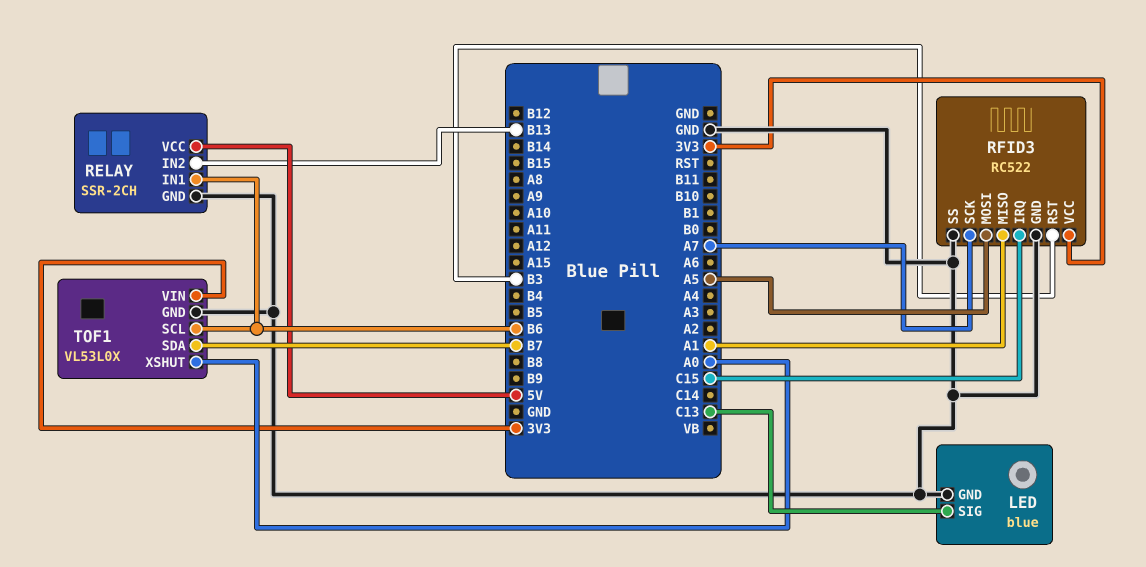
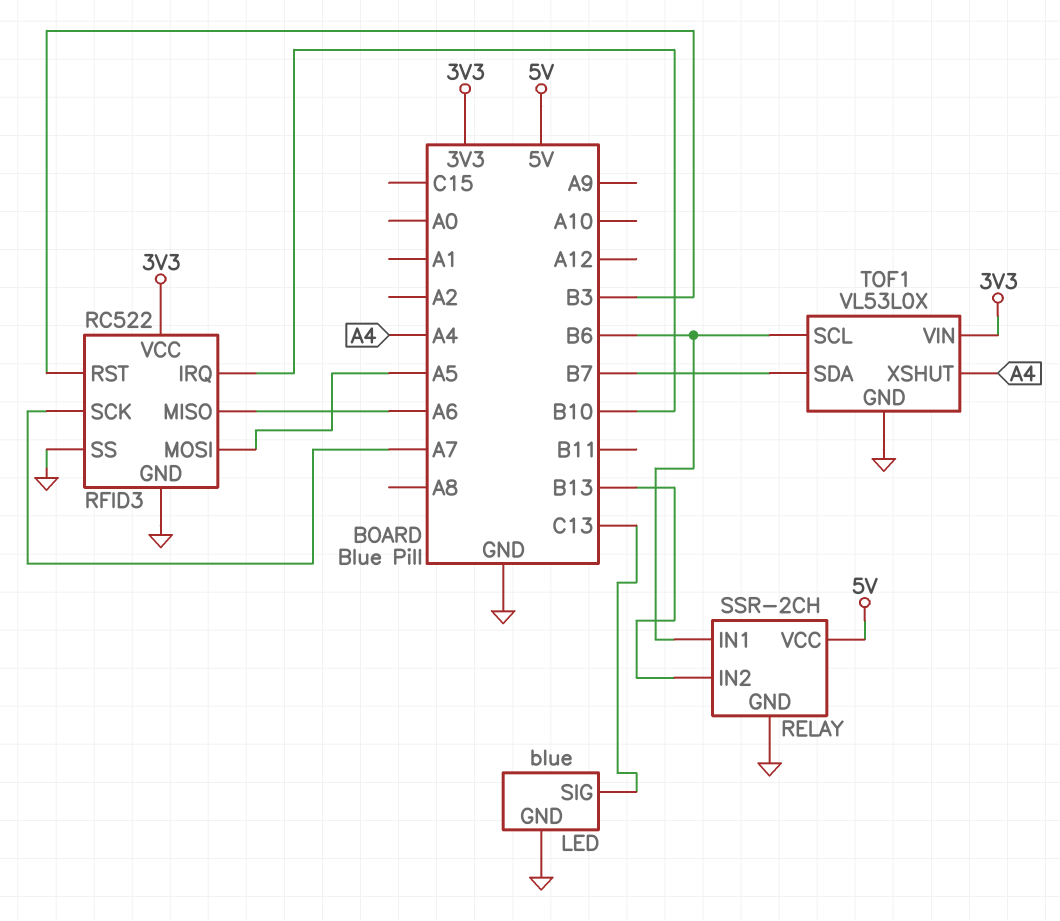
RFID3 pin IRQ: C15 -> B10
RFID3 pin MISO: A1 -> A6
TOF1 pin XSHUT: A0 -> A4

